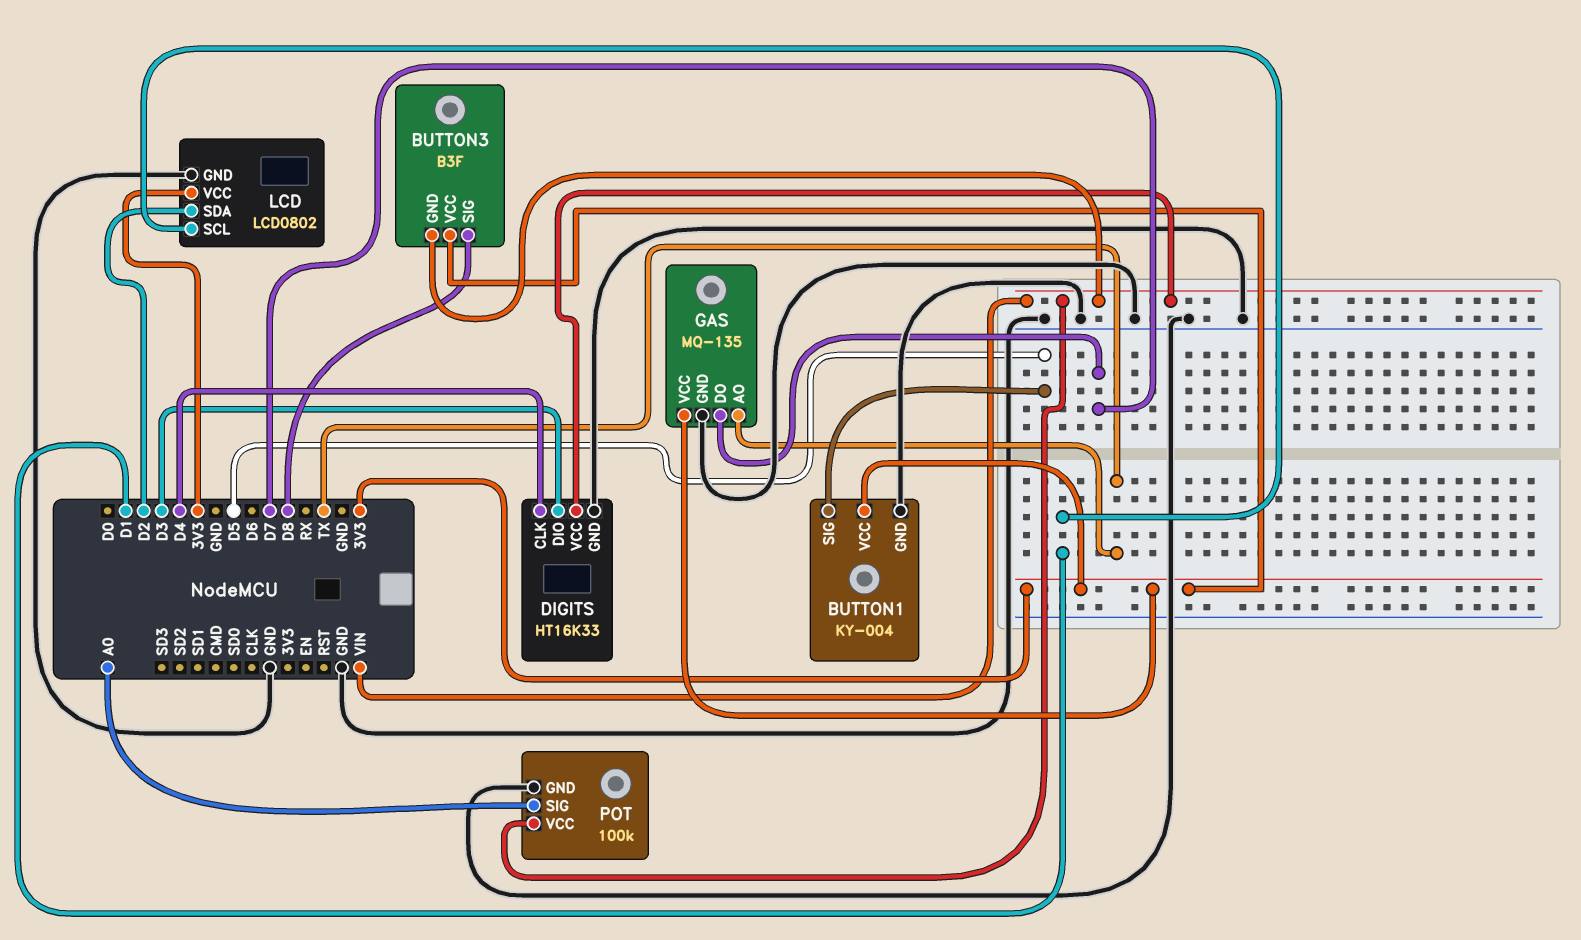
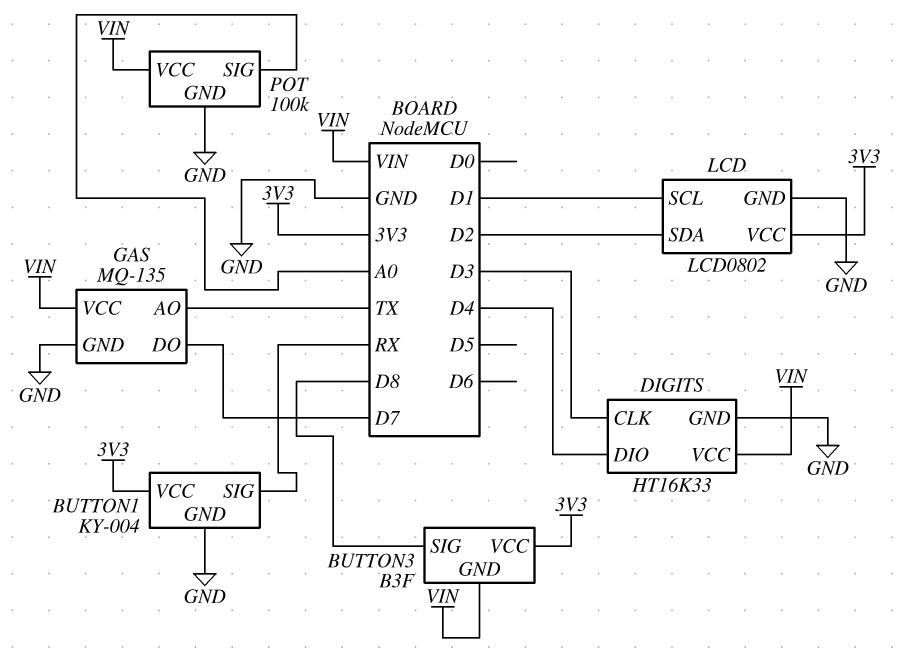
BUTTON1 pin SIG: D5 -> RX
DIGITS pin CLK: D4 -> D3
DIGITS pin DIO: D3 -> D4
GAS pin VCC: 3V3 -> VIN

